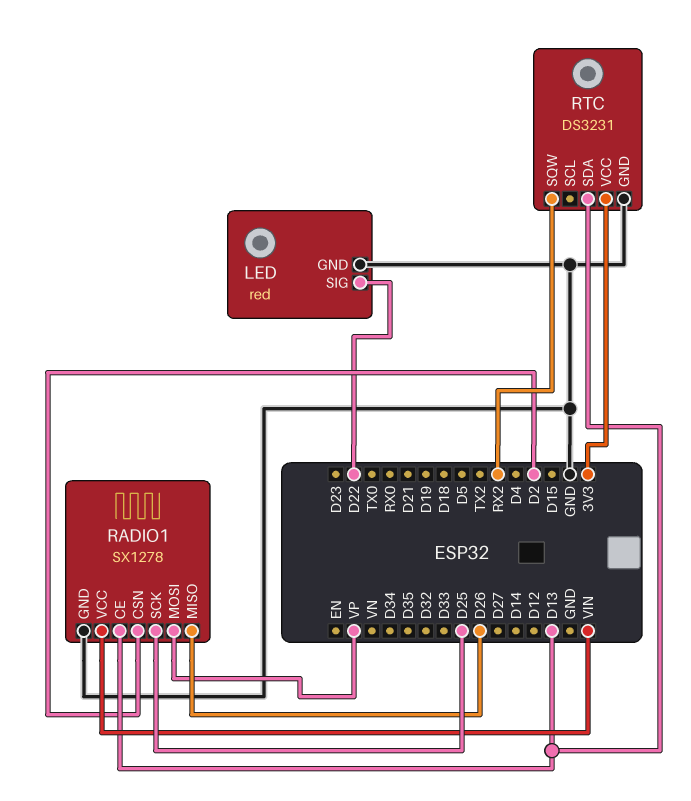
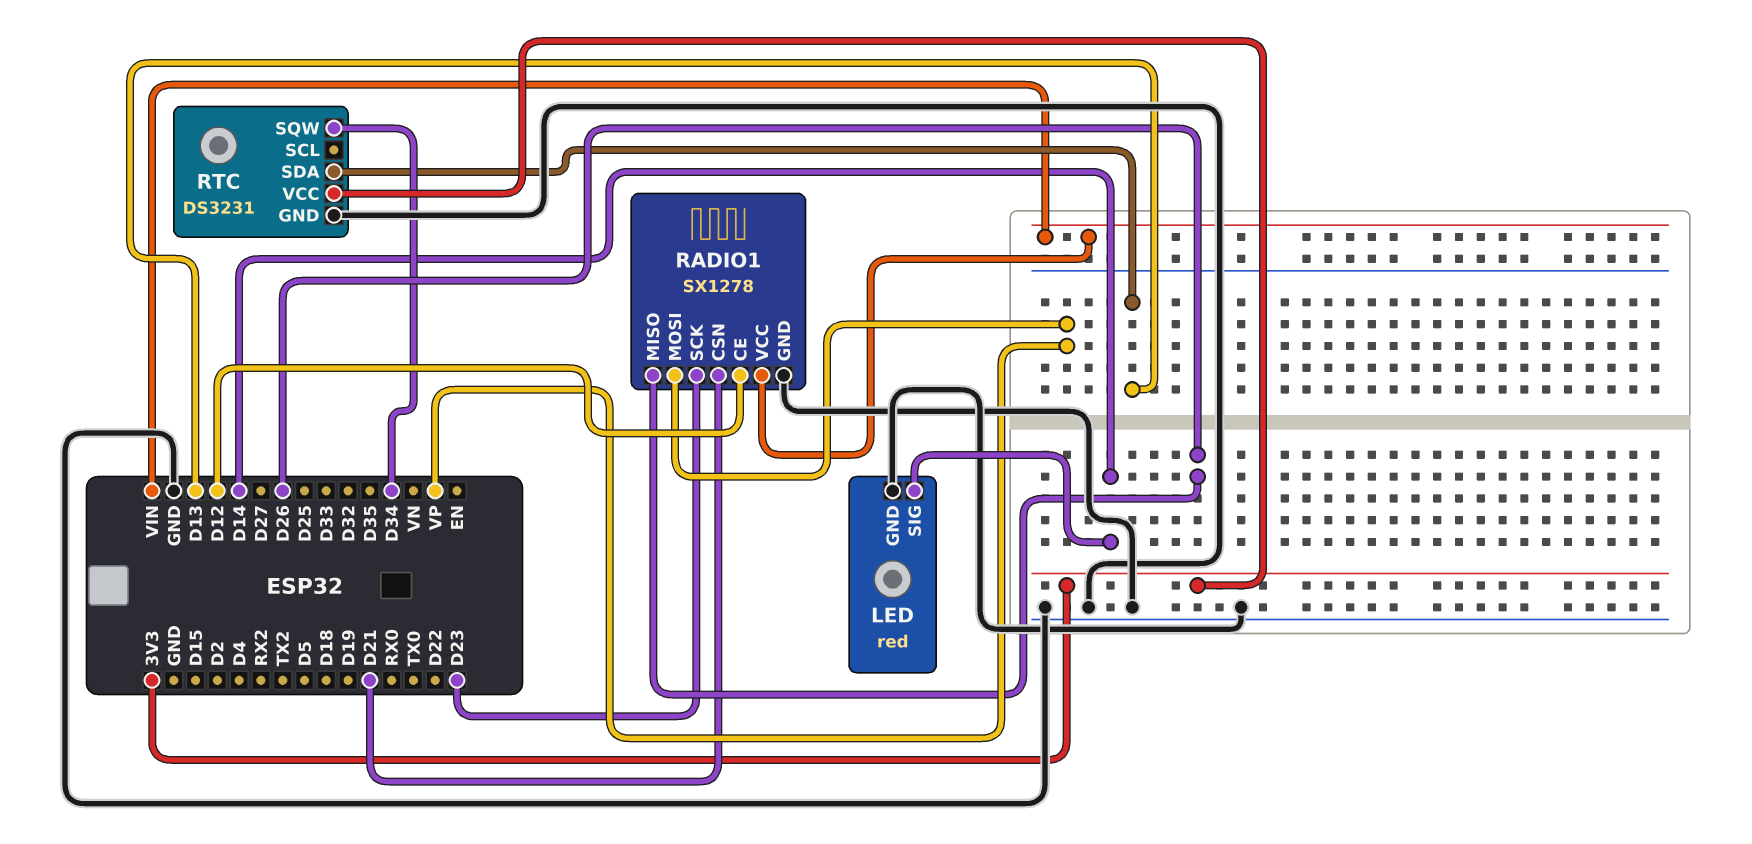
LED pin SIG: D22 -> D14
RADIO1 pin CE: D13 -> D12
RADIO1 pin CSN: D2 -> D21
RADIO1 pin SCK: D25 -> D23
RTC pin SQW: RX2 -> D34

